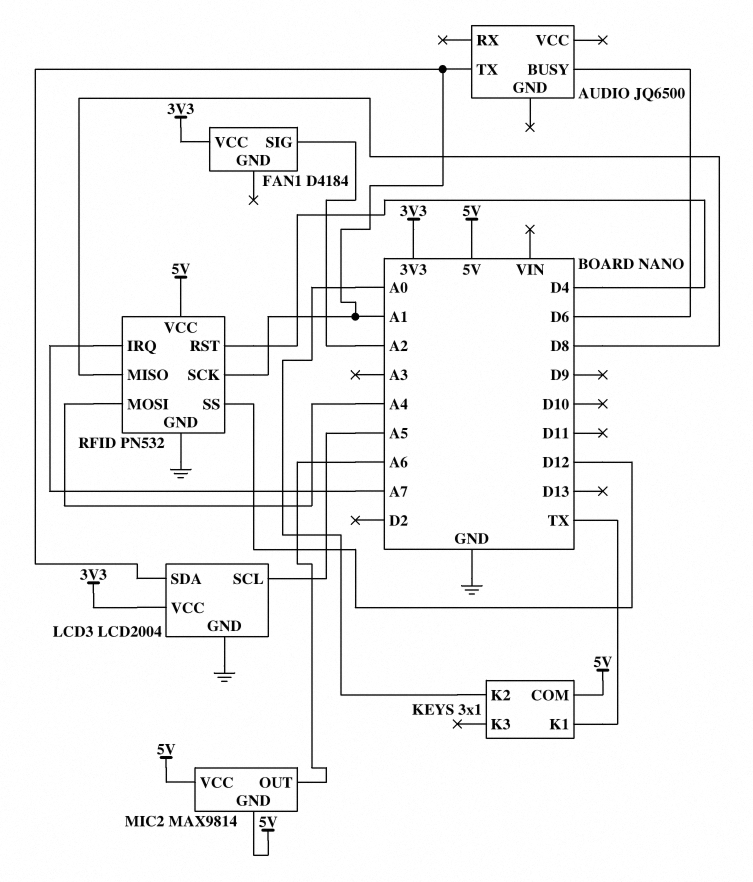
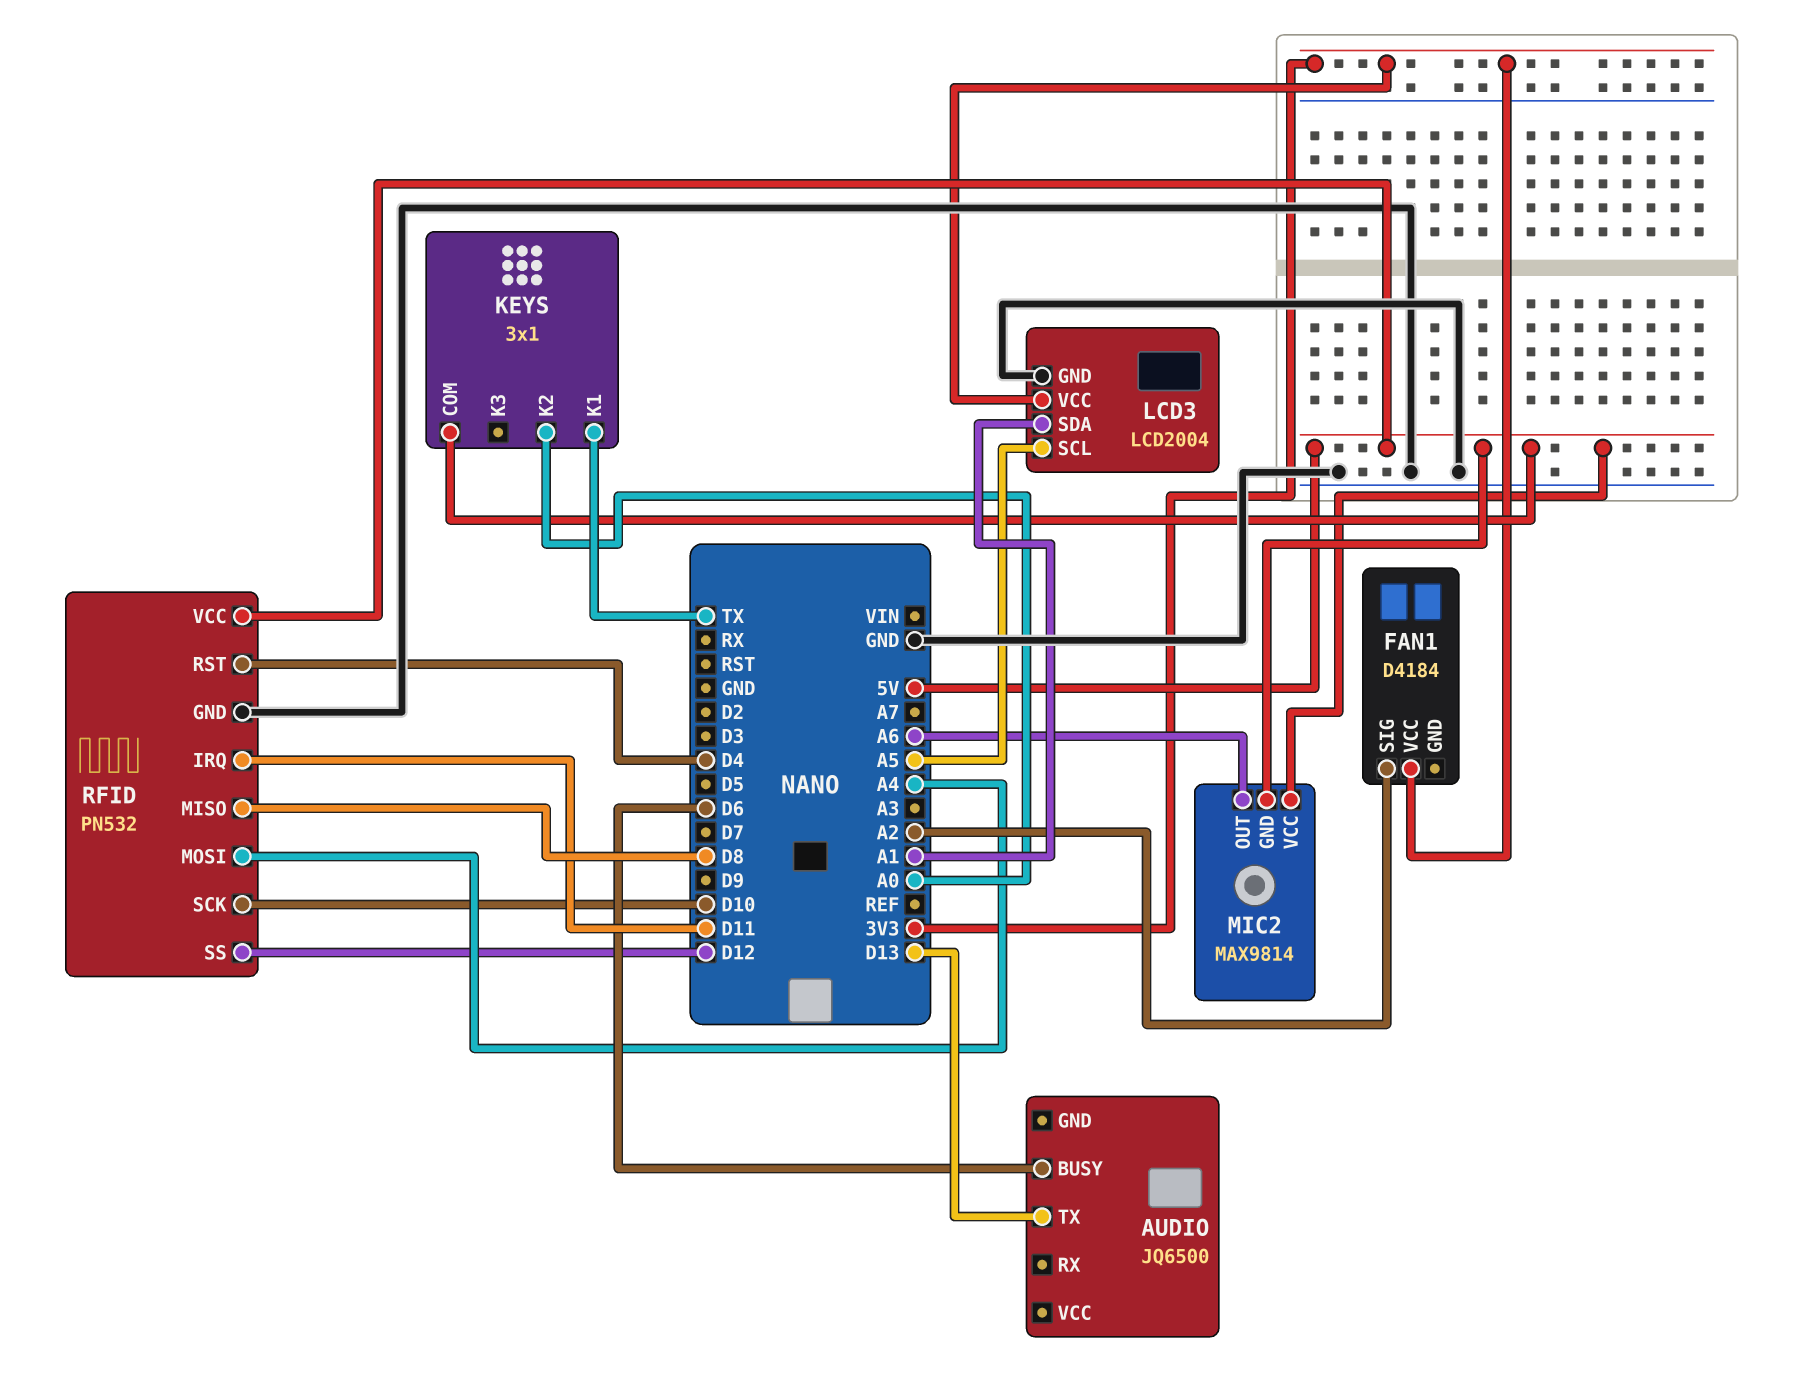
AUDIO pin TX: A1 -> D13
RFID pin IRQ: A7 -> D11
RFID pin SCK: A1 -> D10

